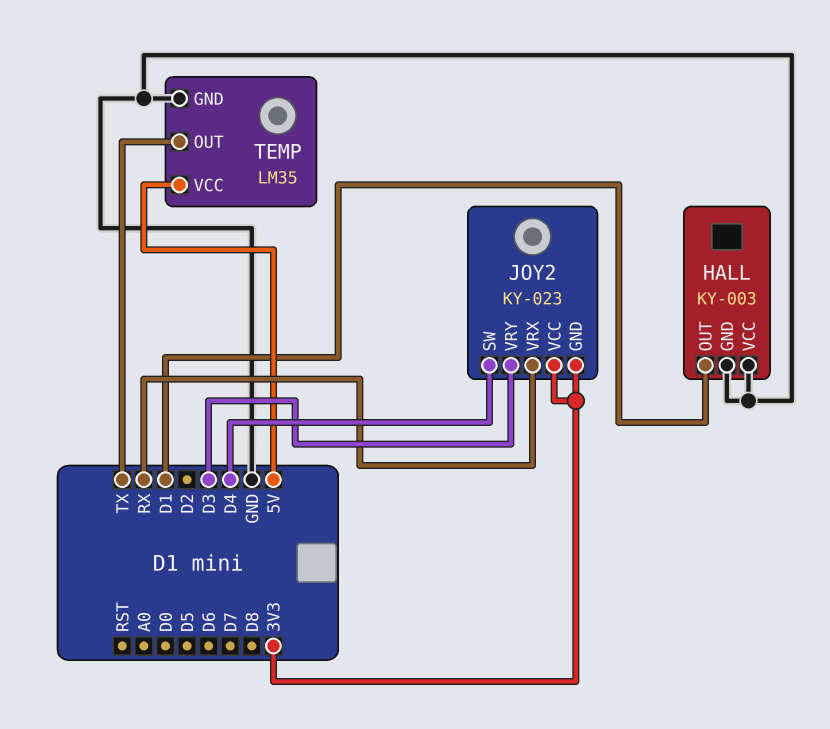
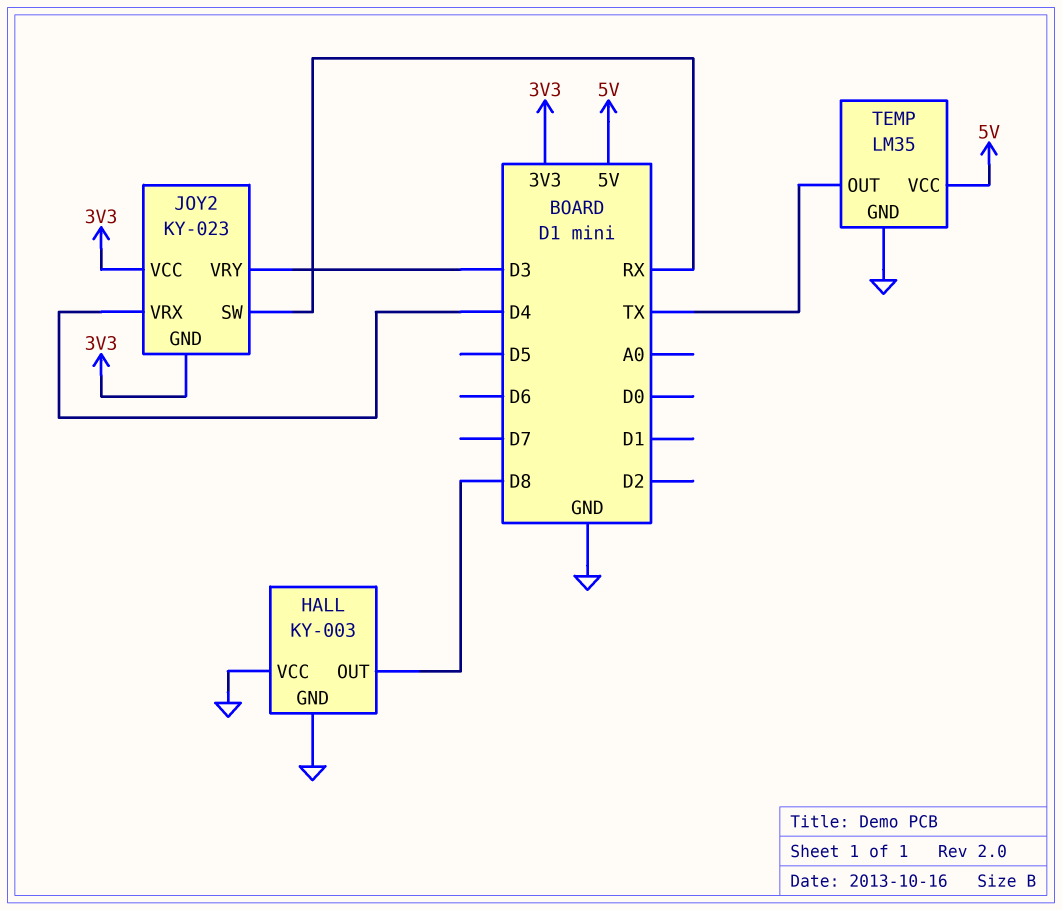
HALL pin OUT: D1 -> D8
JOY2 pin SW: D4 -> RX
JOY2 pin VRX: RX -> D4

